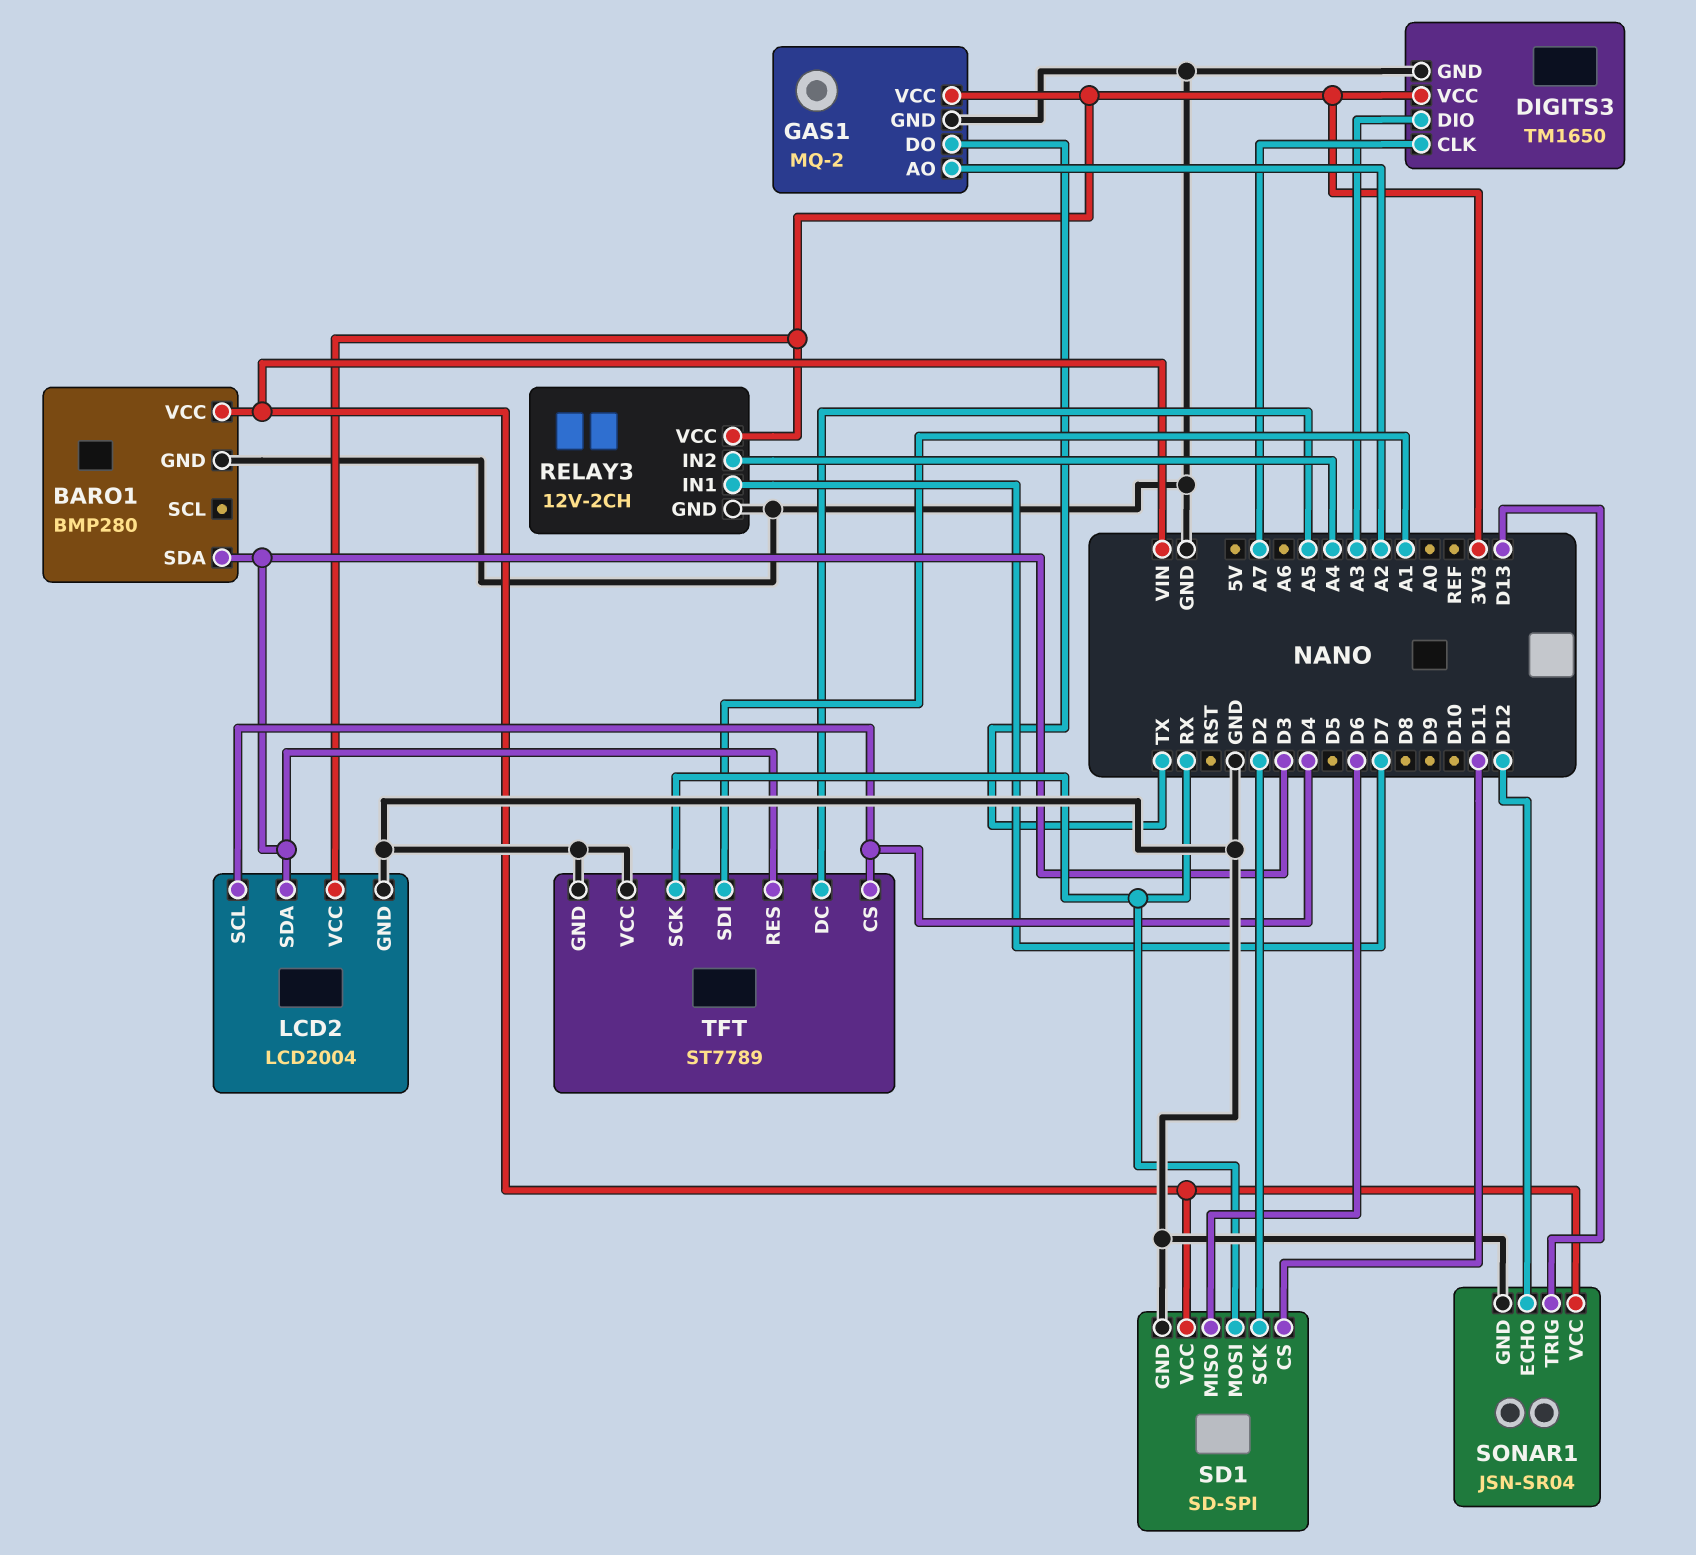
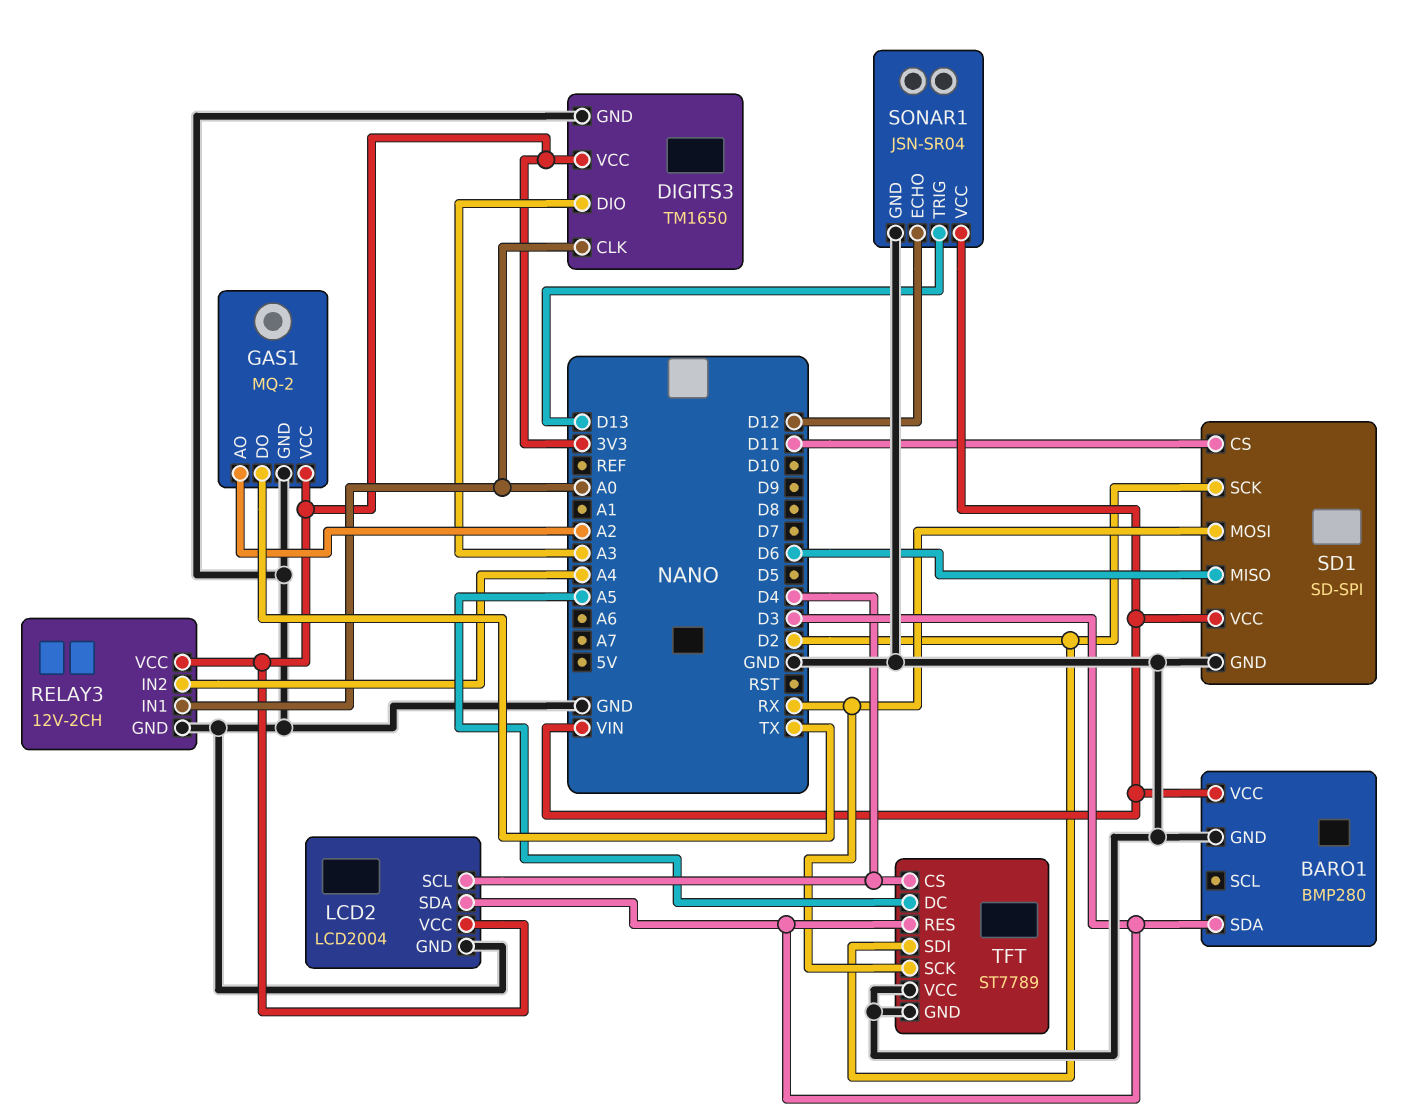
DIGITS3 pin CLK: A7 -> A0
RELAY3 pin IN1: D7 -> A0
TFT pin SDI: A1 -> D2

